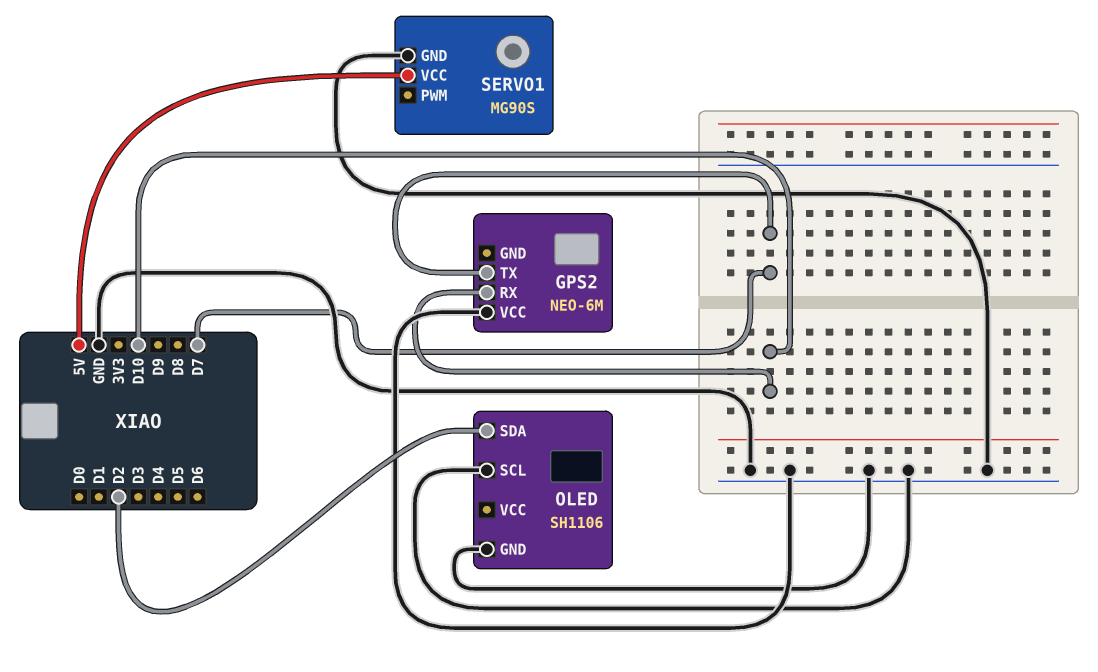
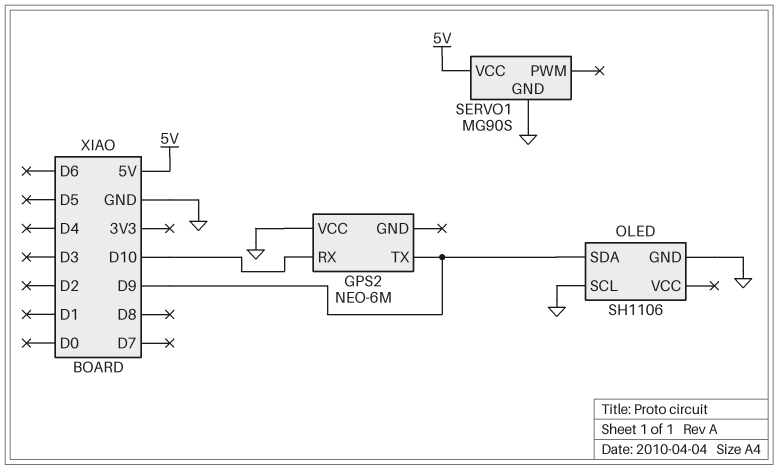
GPS2 pin TX: D7 -> D9
OLED pin SDA: D2 -> D9

